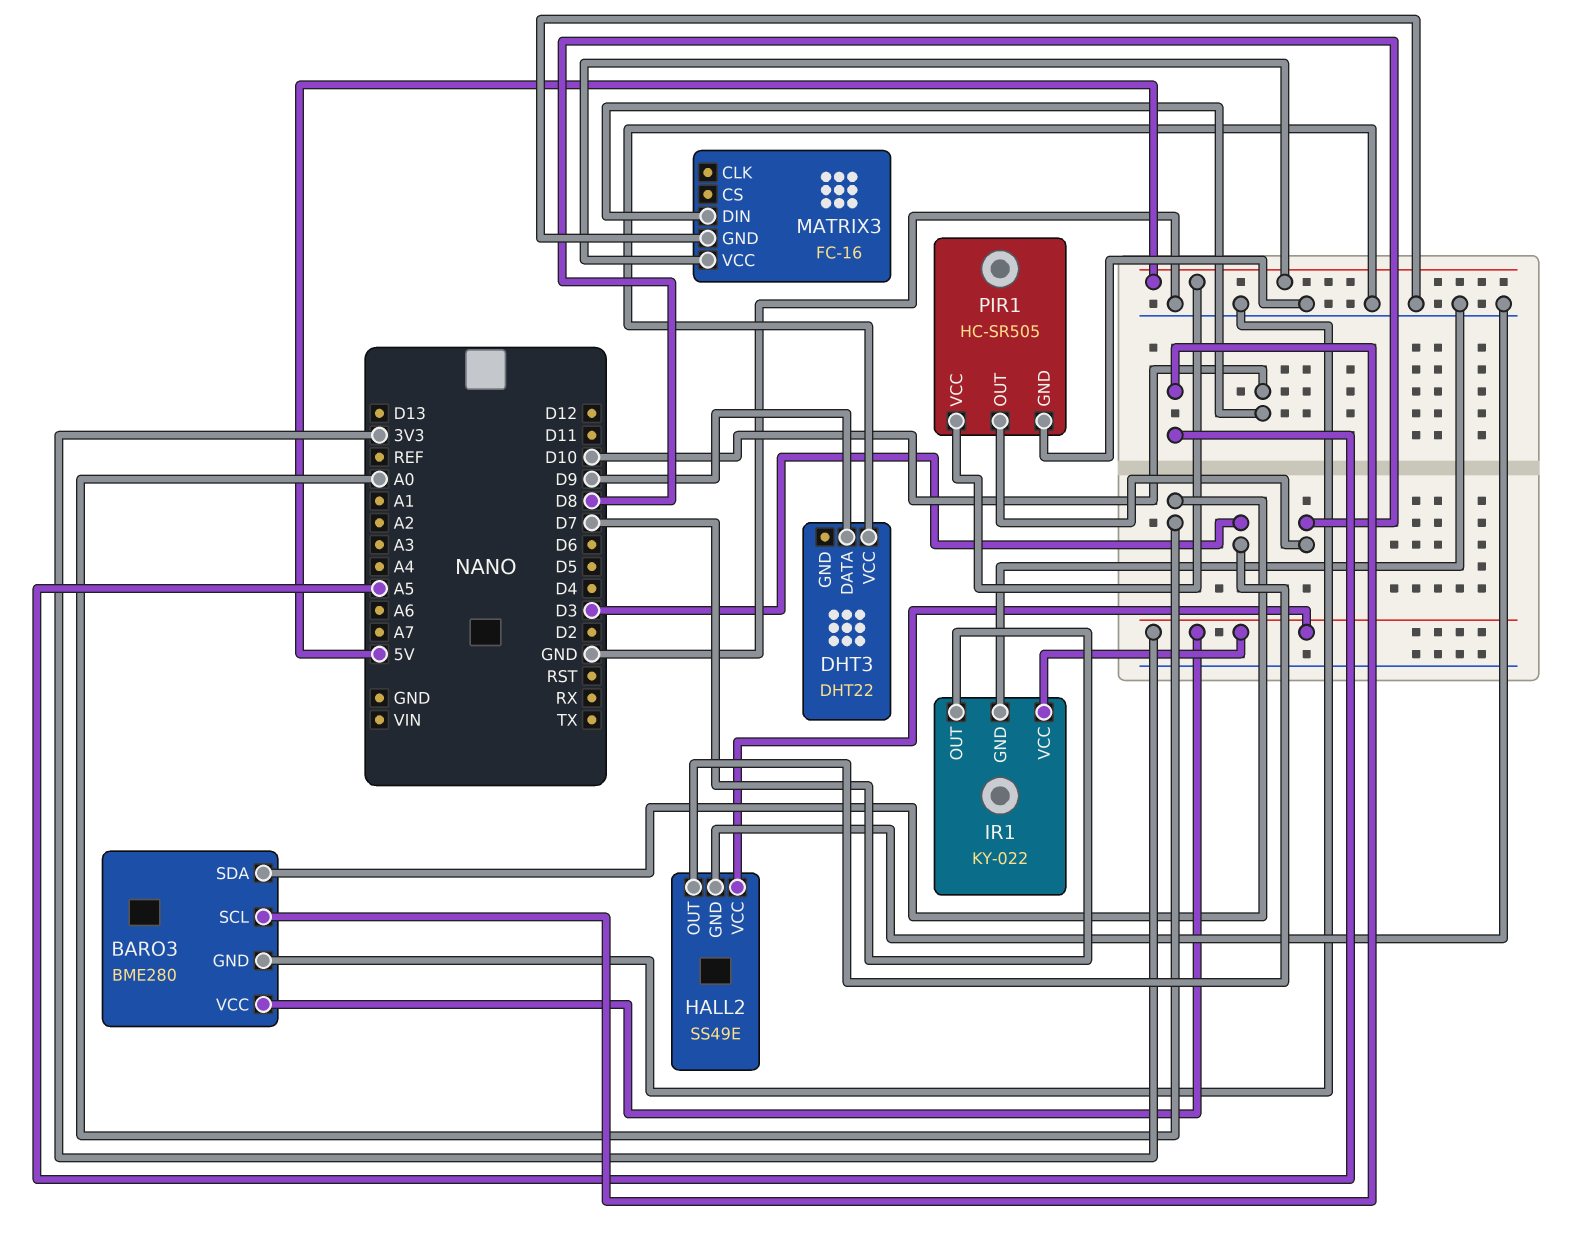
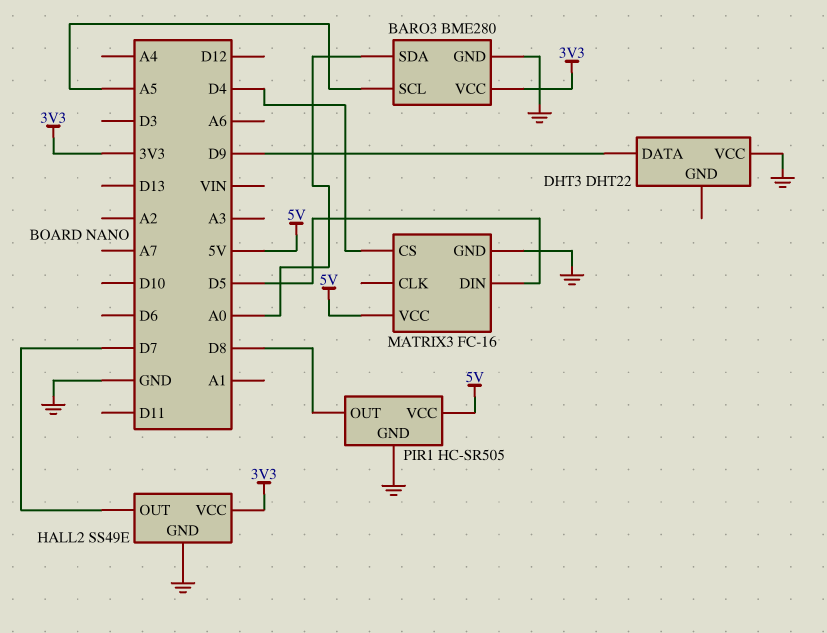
HALL2 pin OUT: D3 -> D7
IR1: KY-022 -> none
IR1 pin GND: GND -> none
IR1 pin OUT: D7 -> none
IR1 pin VCC: 3V3 -> none
MATRIX3 pin CS: none -> D4
MATRIX3 pin DIN: D10 -> D5

